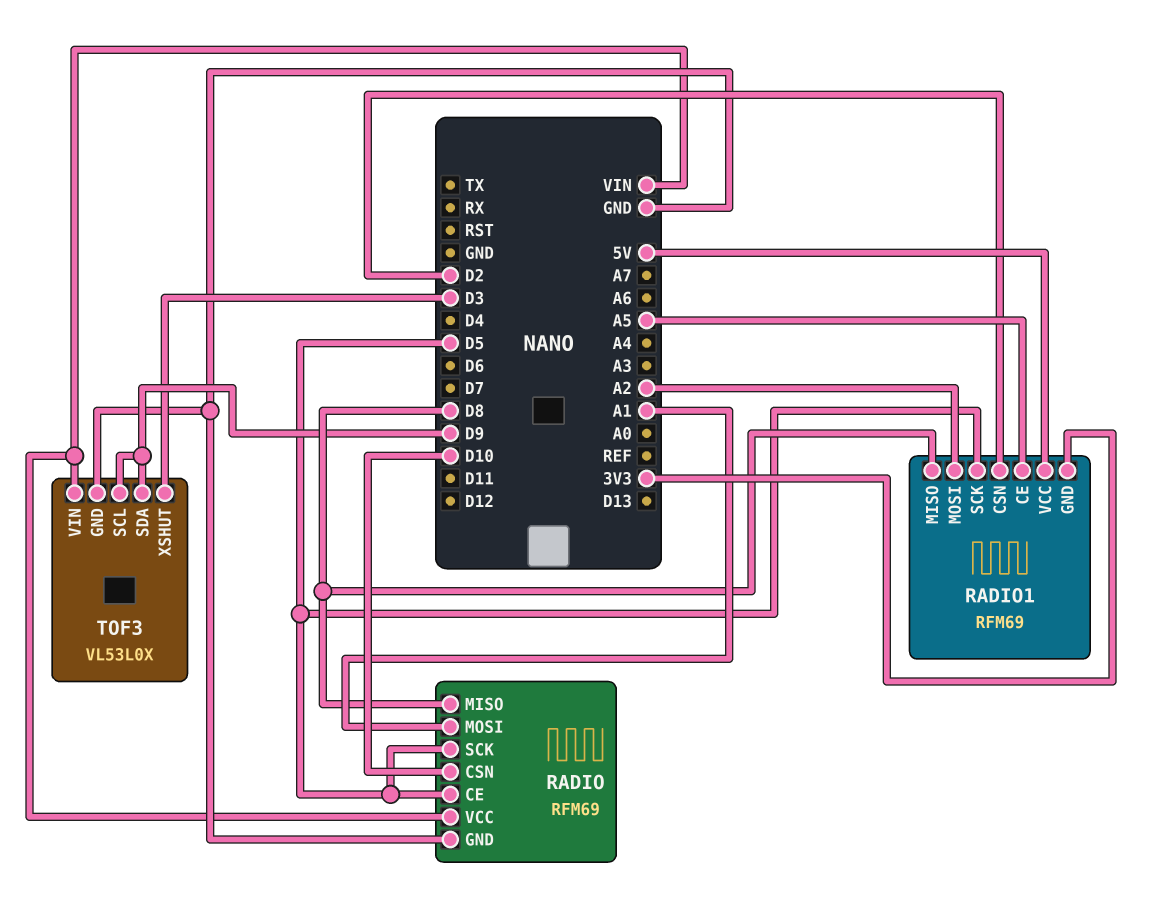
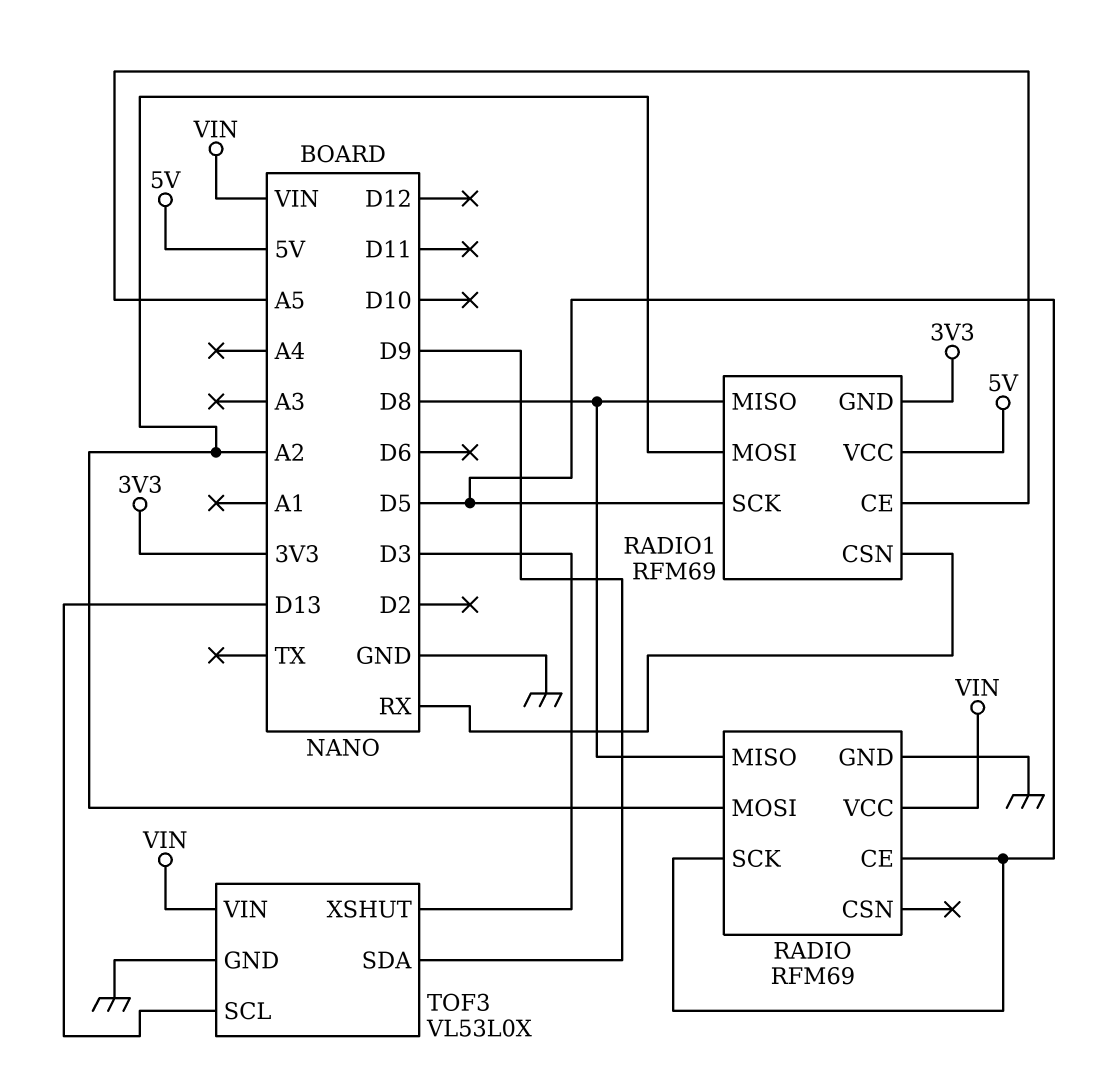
RADIO pin CSN: D10 -> none
RADIO pin MOSI: A1 -> A2
RADIO1 pin CSN: D2 -> RX
TOF3 pin SCL: D9 -> D13

